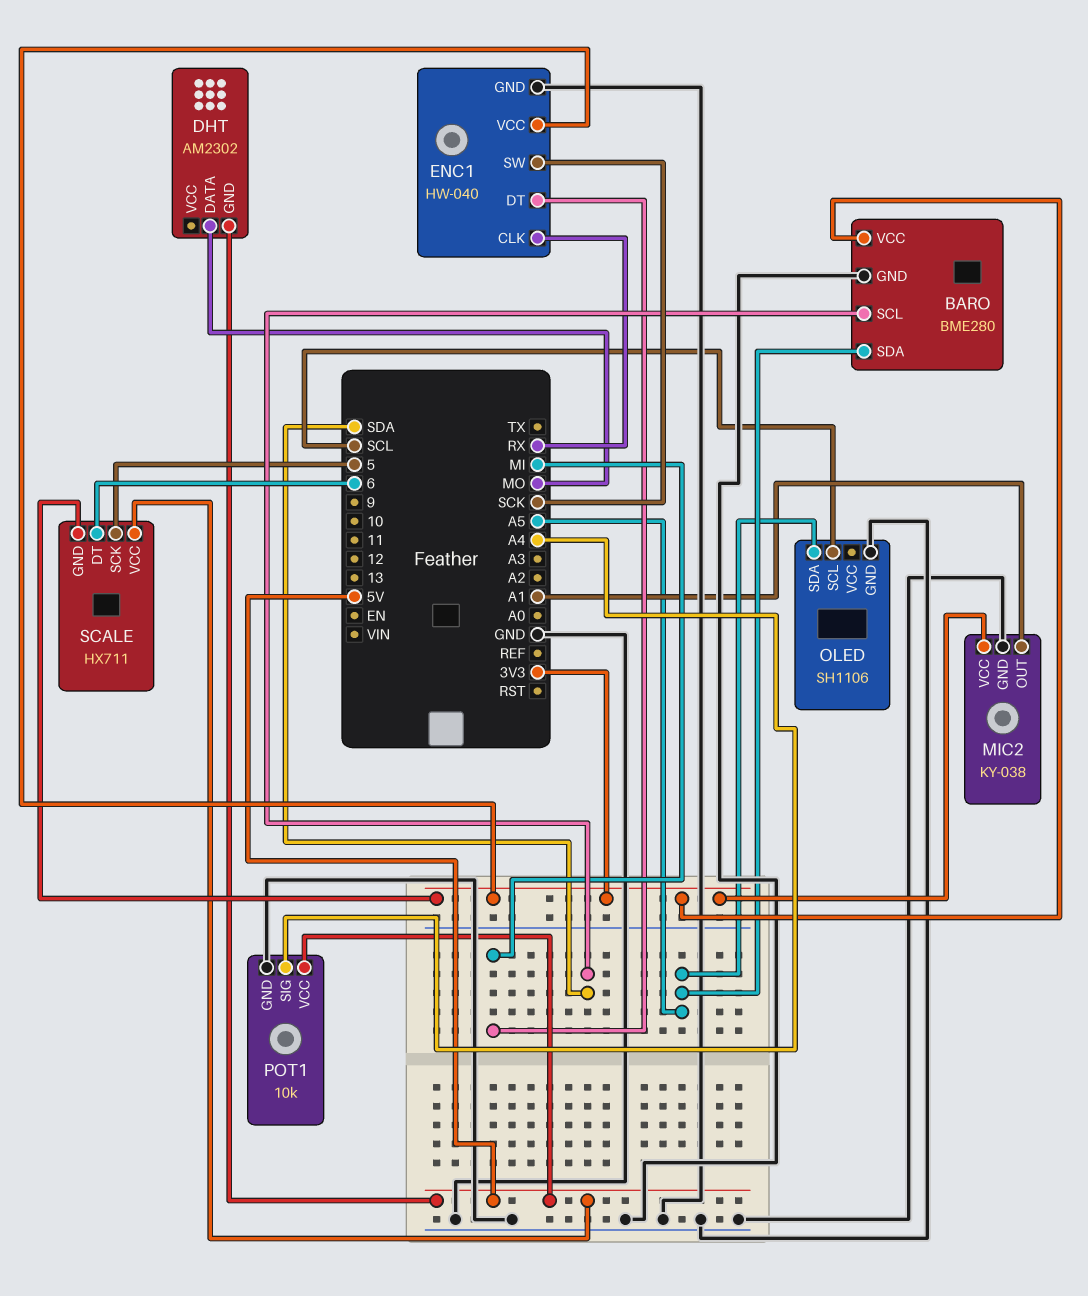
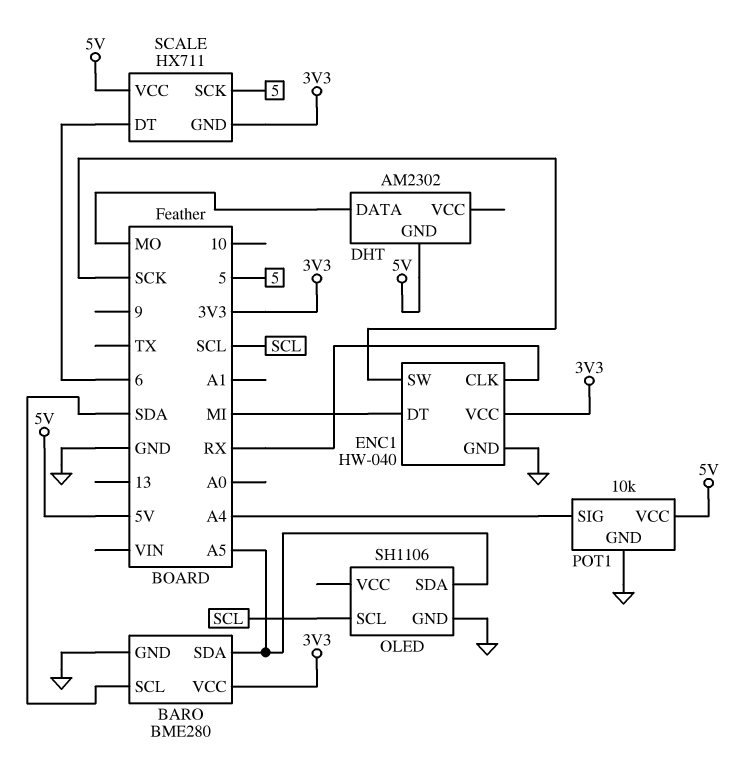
MIC2: KY-038 -> none
MIC2 pin GND: GND -> none
MIC2 pin OUT: A1 -> none
MIC2 pin VCC: 3V3 -> none

